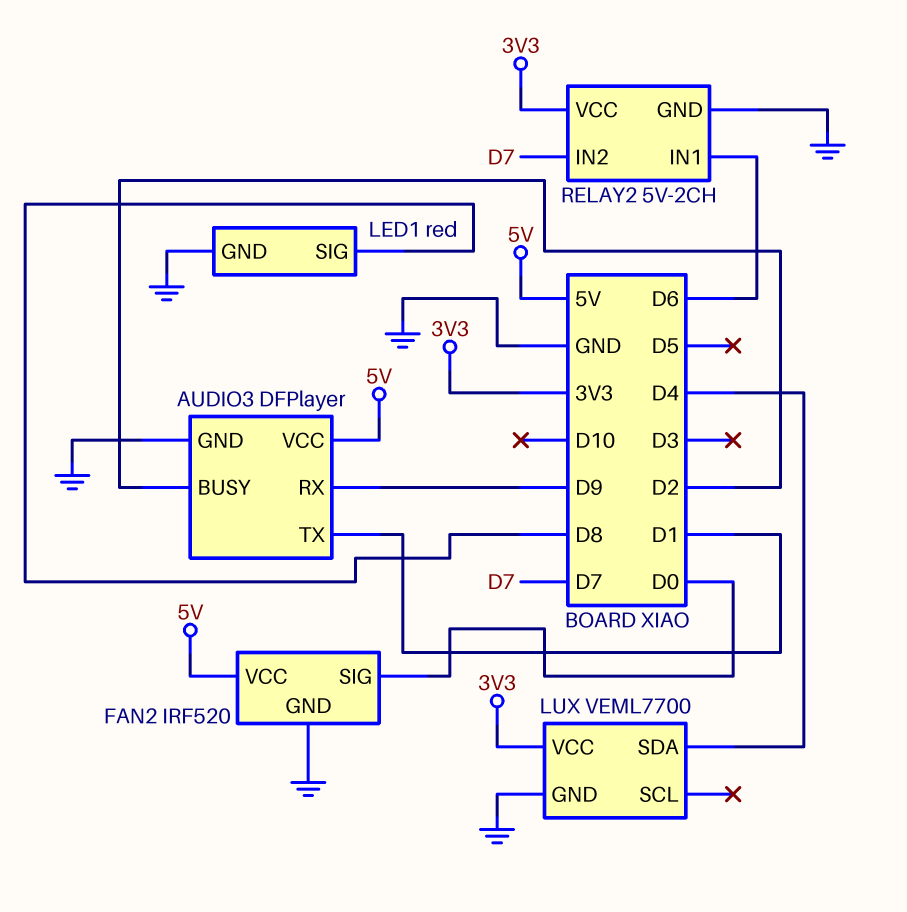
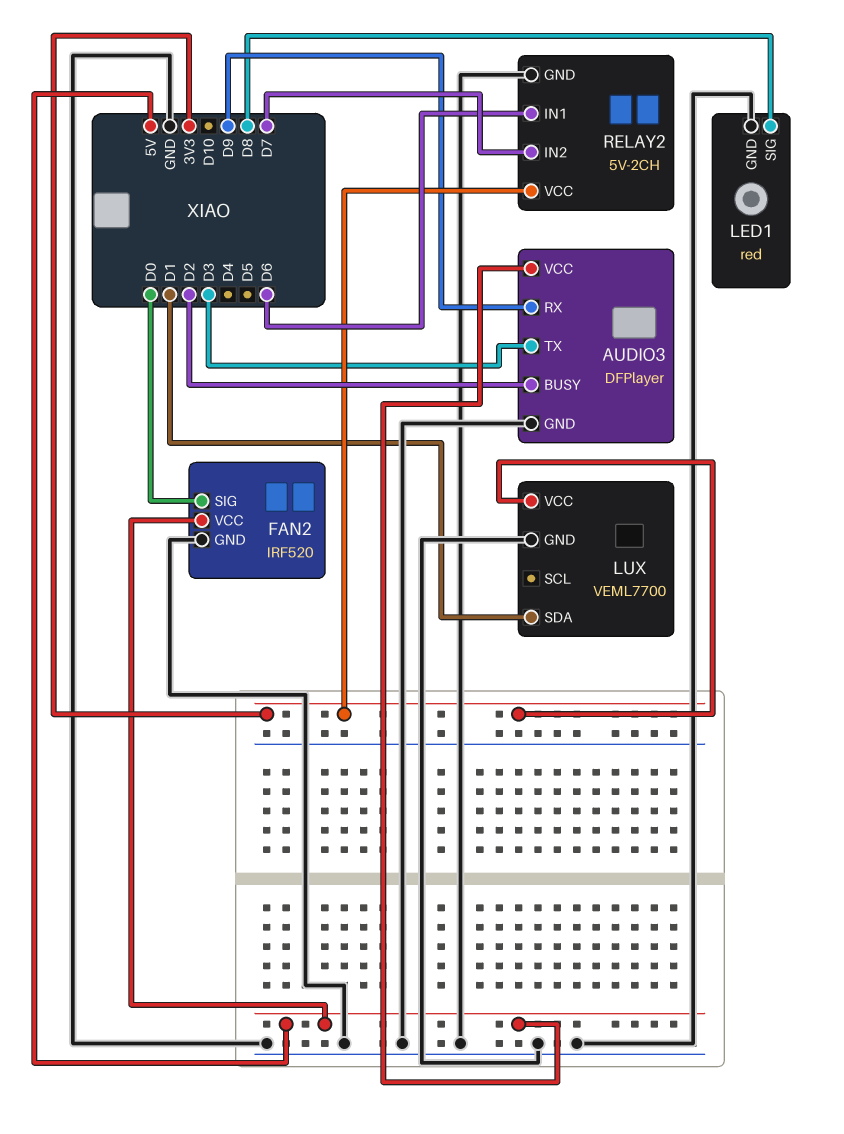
AUDIO3 pin TX: D1 -> D3
LUX pin SDA: D4 -> D1

